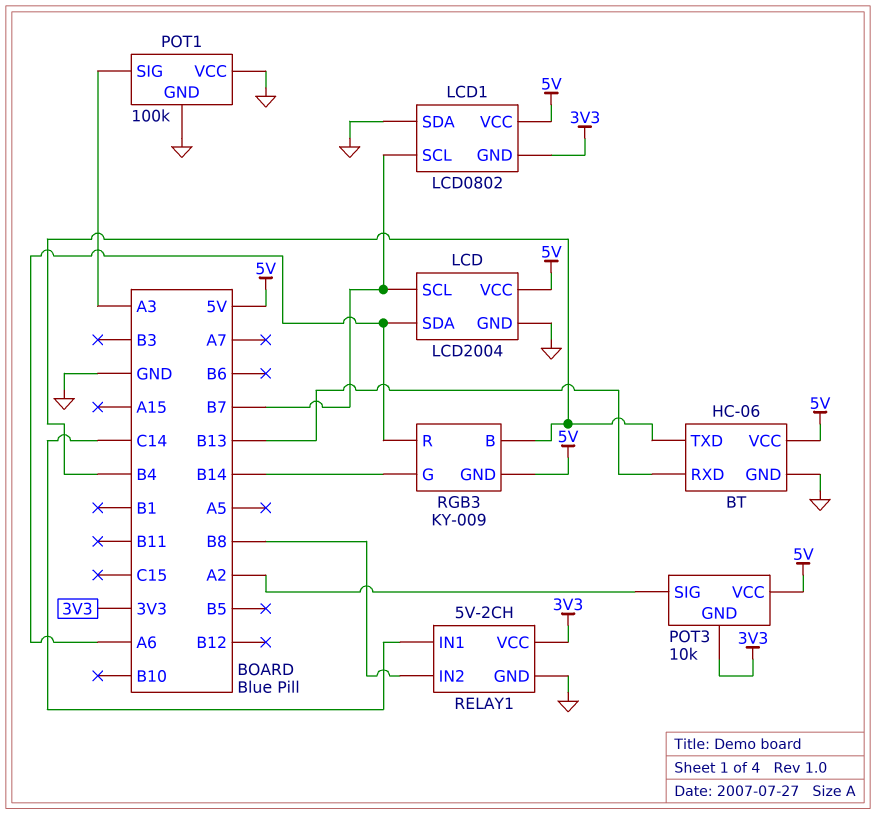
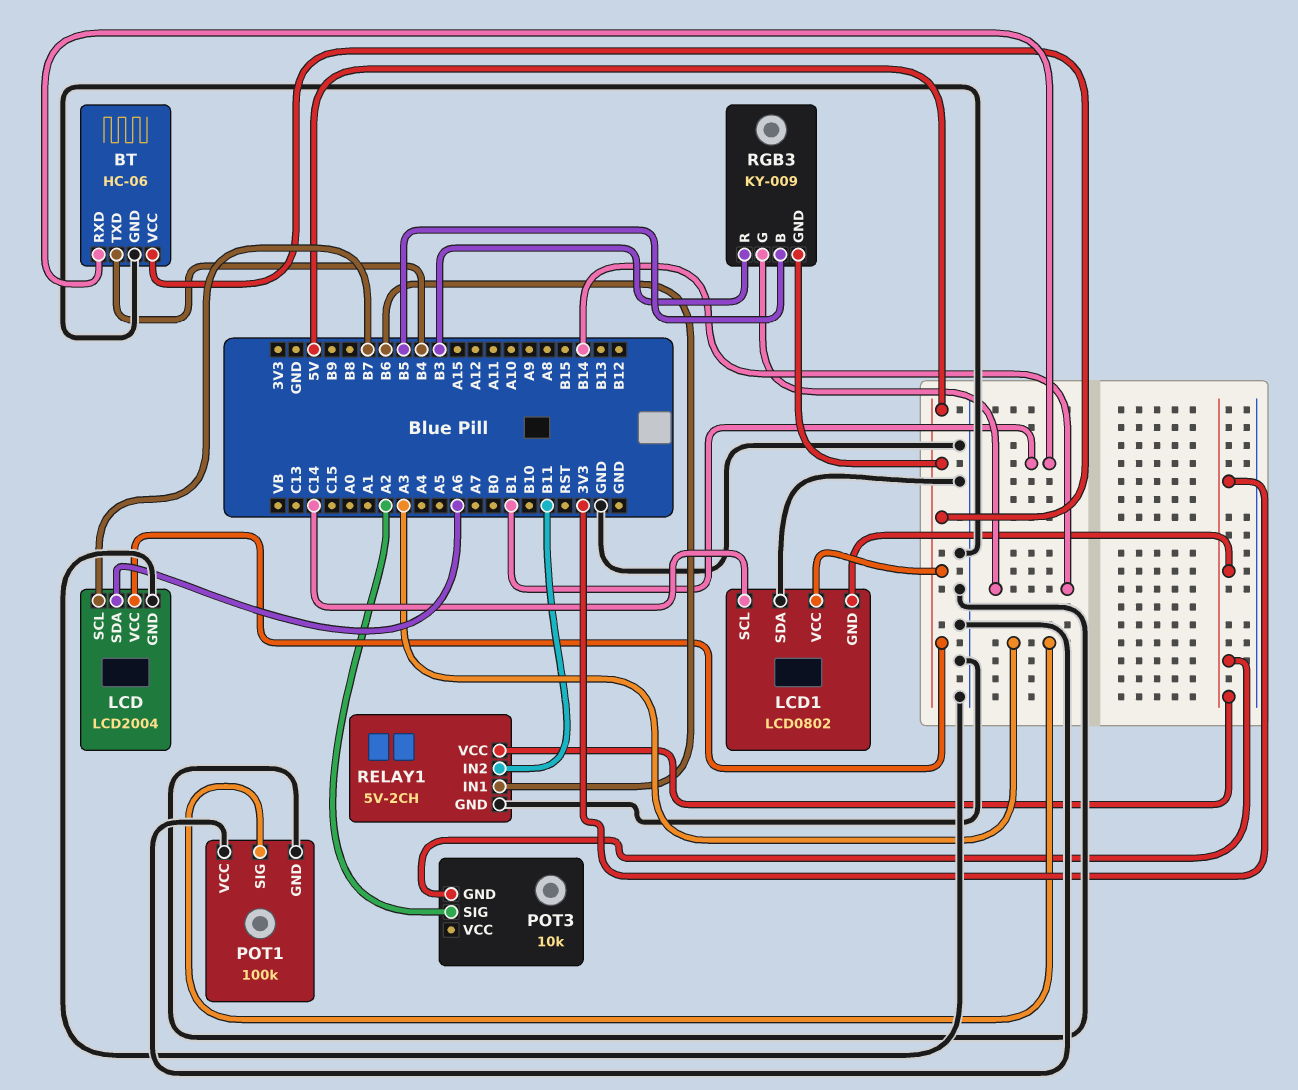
BT pin RXD: B13 -> B1
LCD1 pin SCL: B7 -> C14
POT3 pin VCC: 5V -> none
RELAY1 pin IN1: C14 -> B6
RELAY1 pin IN2: B8 -> B11
RGB3 pin B: B4 -> B5
RGB3 pin R: A6 -> B3

